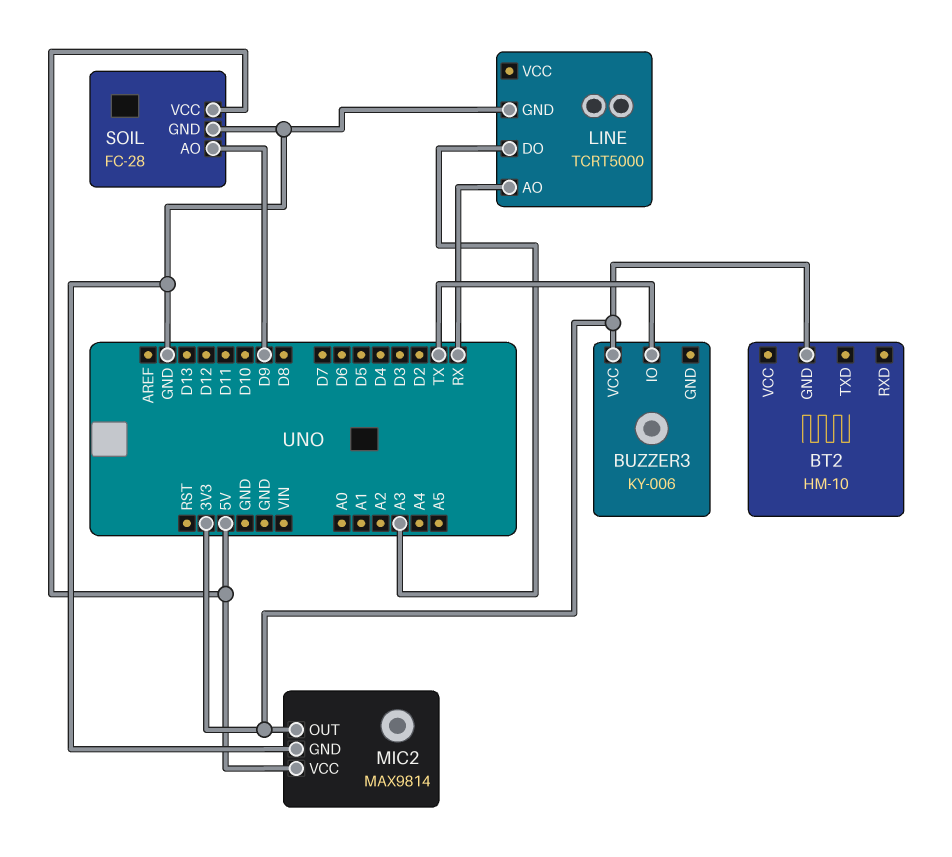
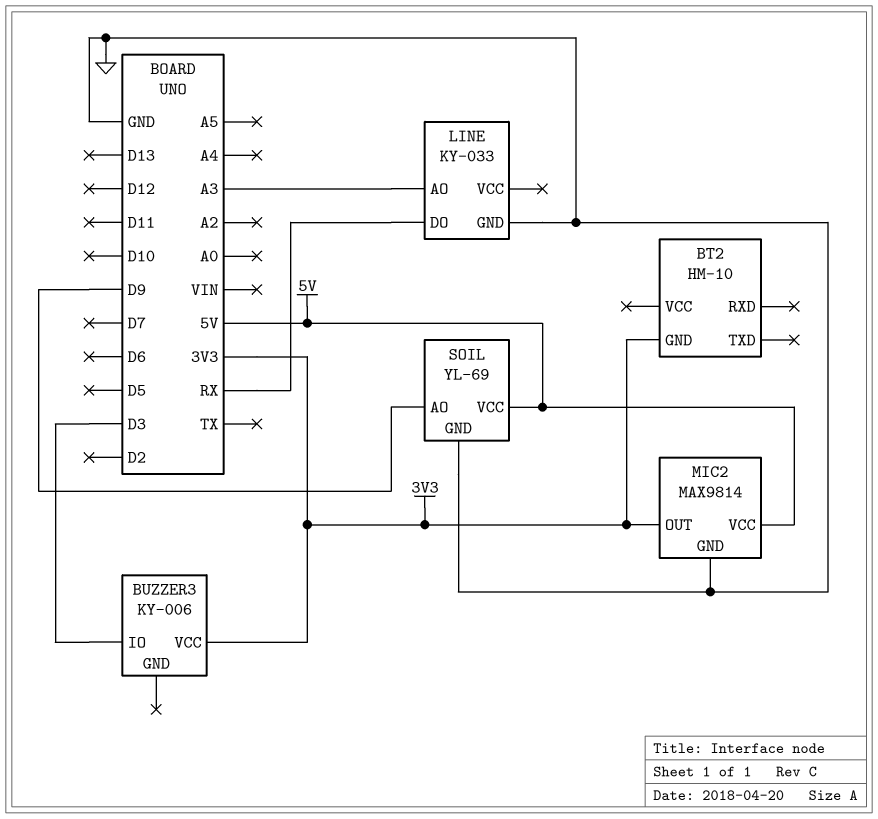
BUZZER3 pin IO: TX -> D3
LINE: TCRT5000 -> KY-033
LINE pin AO: RX -> A3
LINE pin DO: A3 -> RX
SOIL: FC-28 -> YL-69

